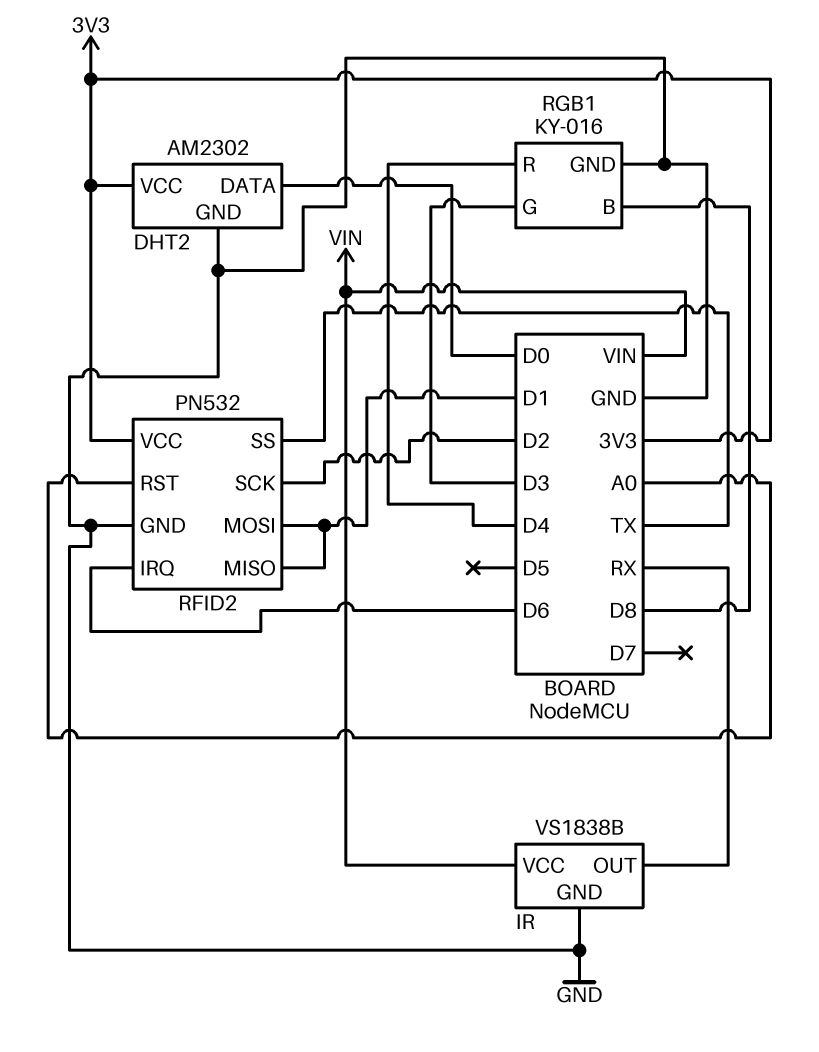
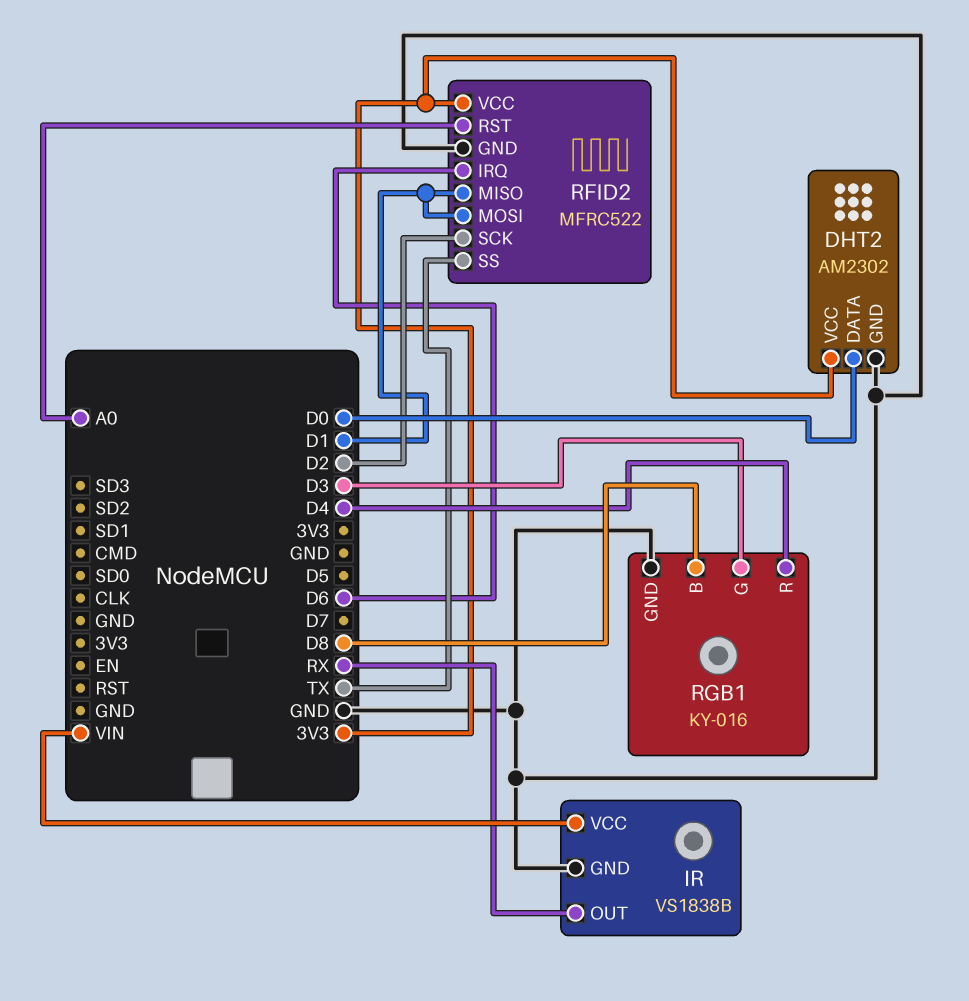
RFID2: PN532 -> MFRC522

